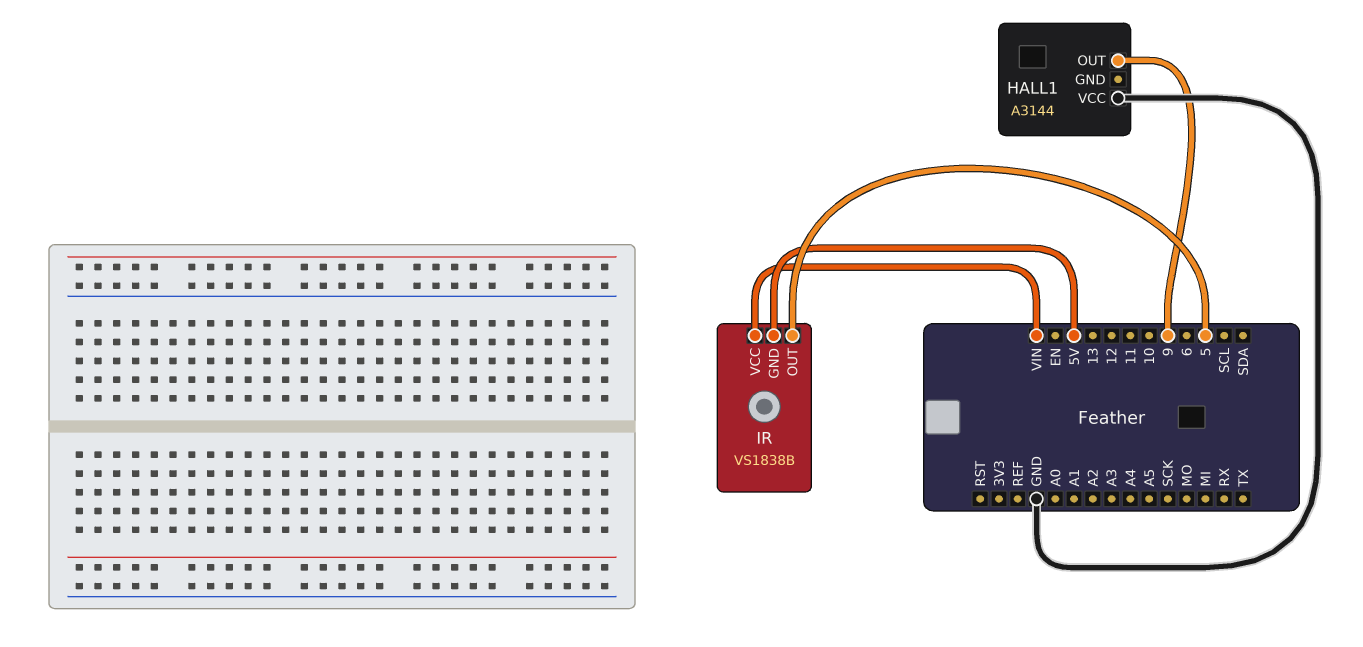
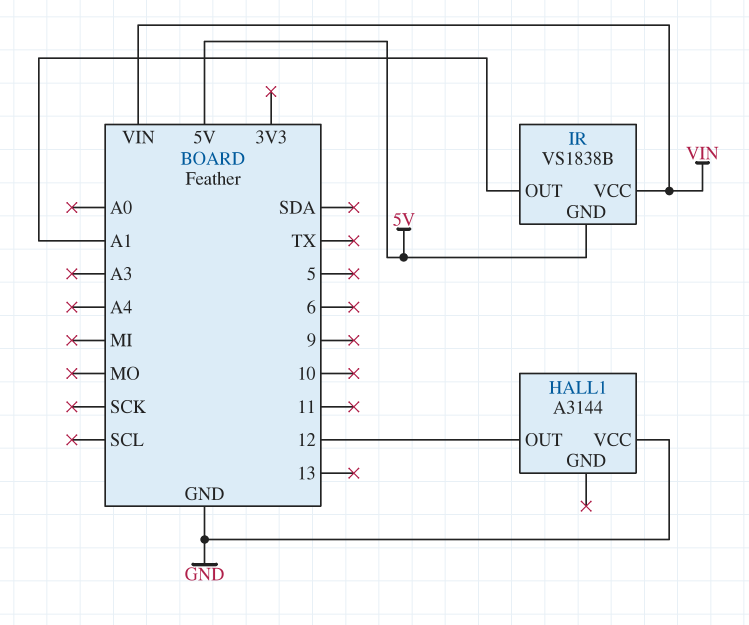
HALL1 pin OUT: 9 -> 12
IR pin OUT: 5 -> A1

